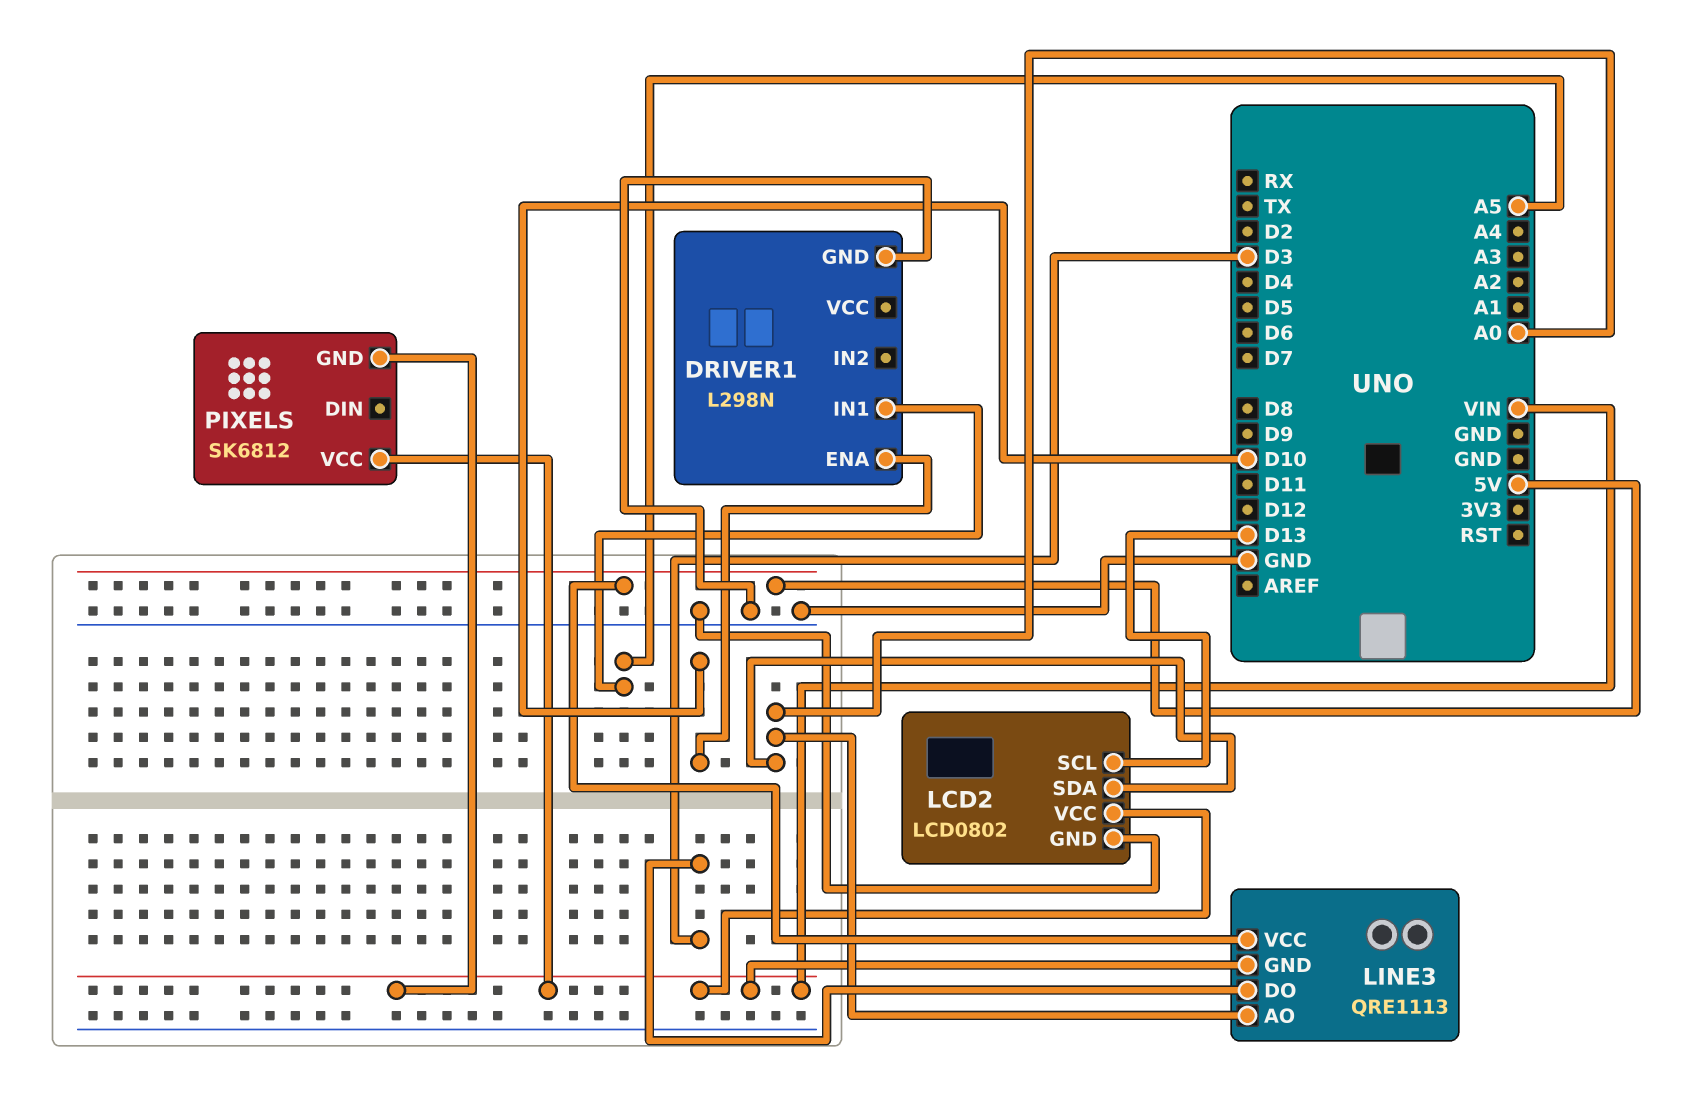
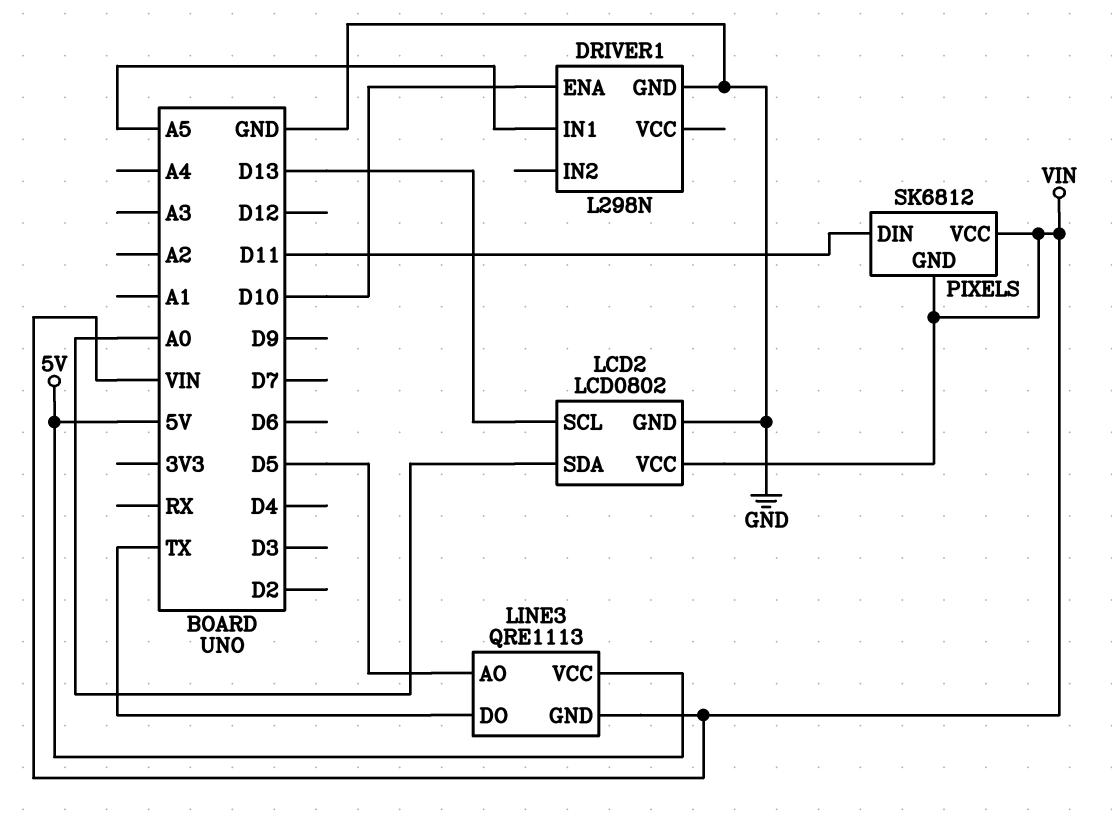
LINE3 pin AO: A0 -> D5
LINE3 pin DO: D3 -> TX
PIXELS pin DIN: none -> D11

